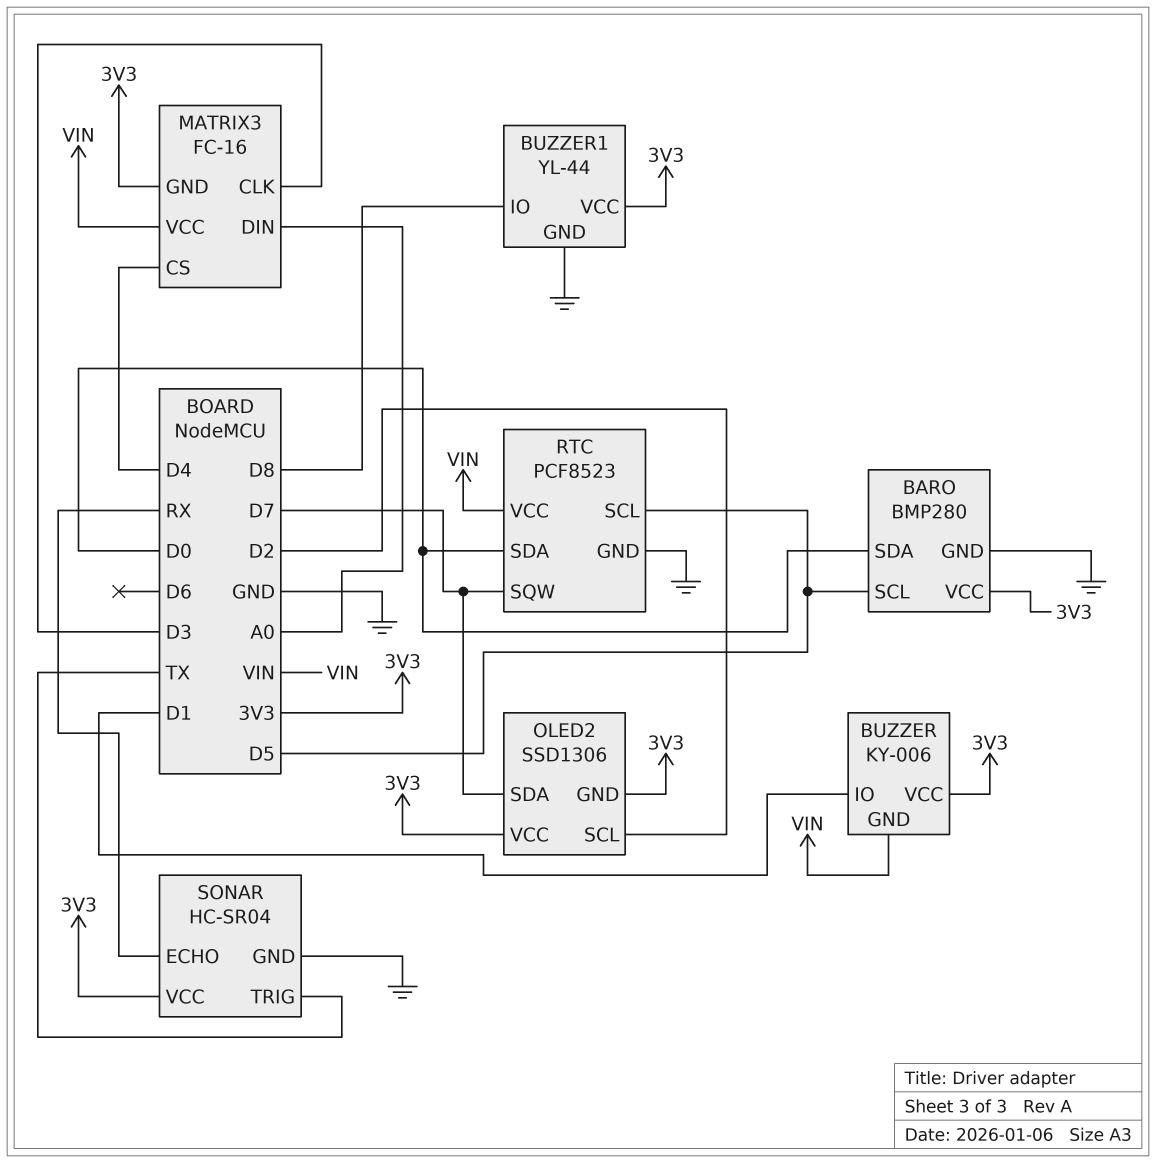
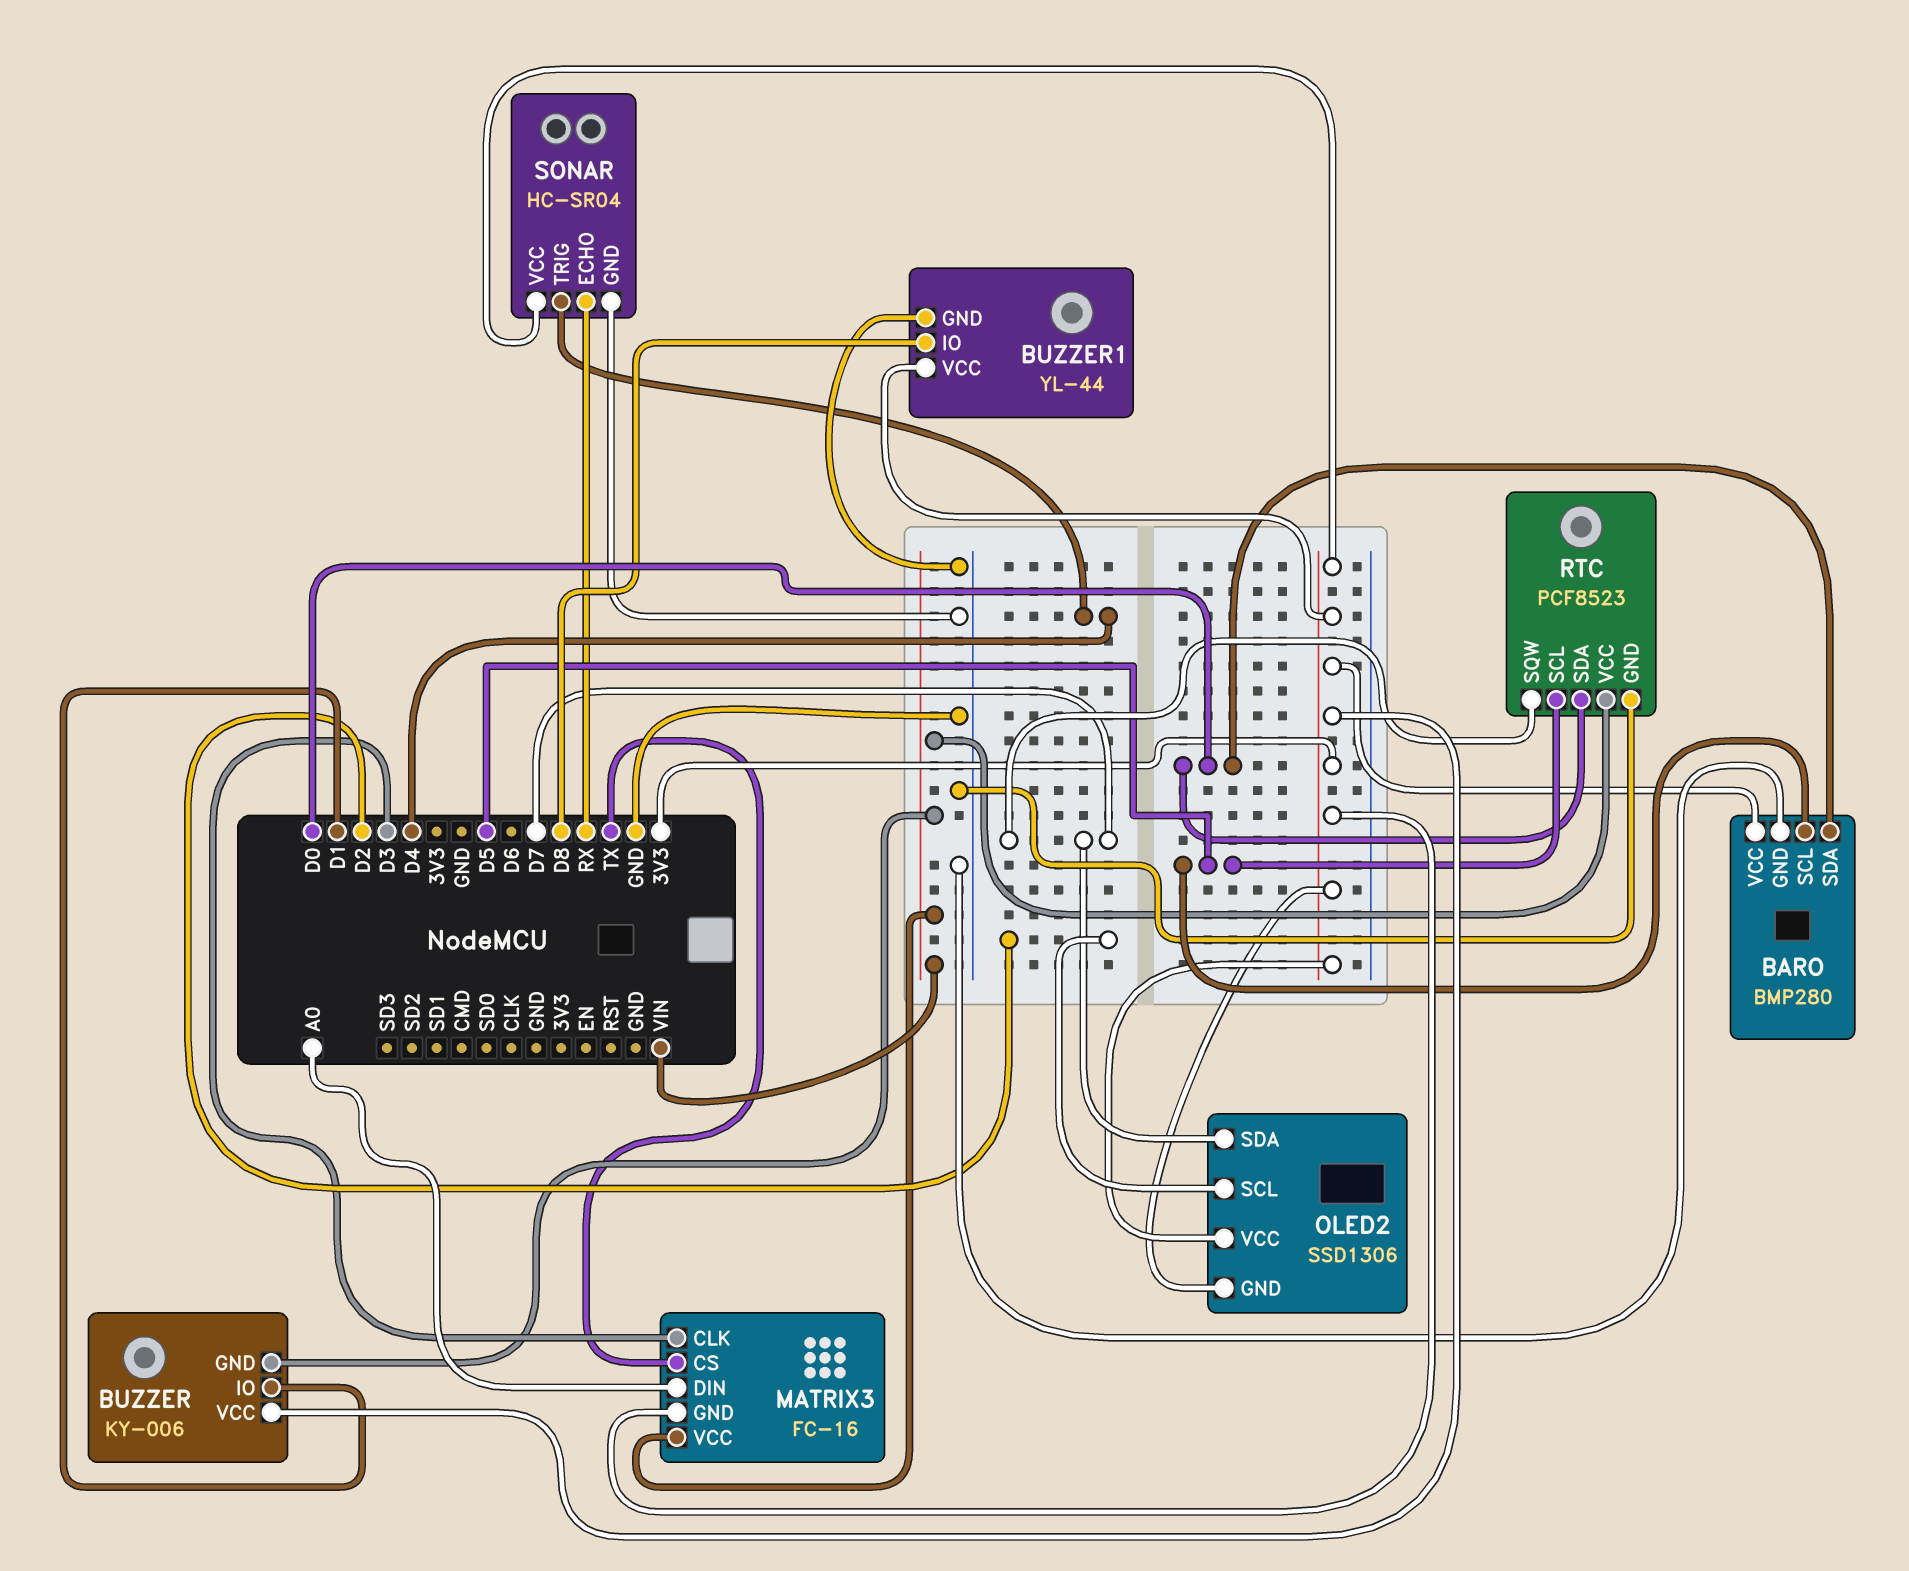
MATRIX3 pin CS: D4 -> TX
SONAR pin TRIG: TX -> D4

